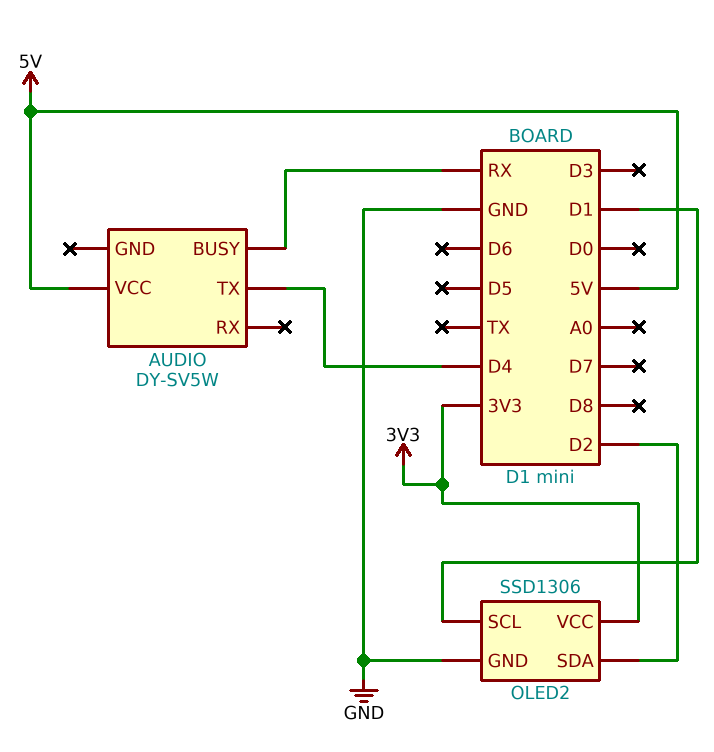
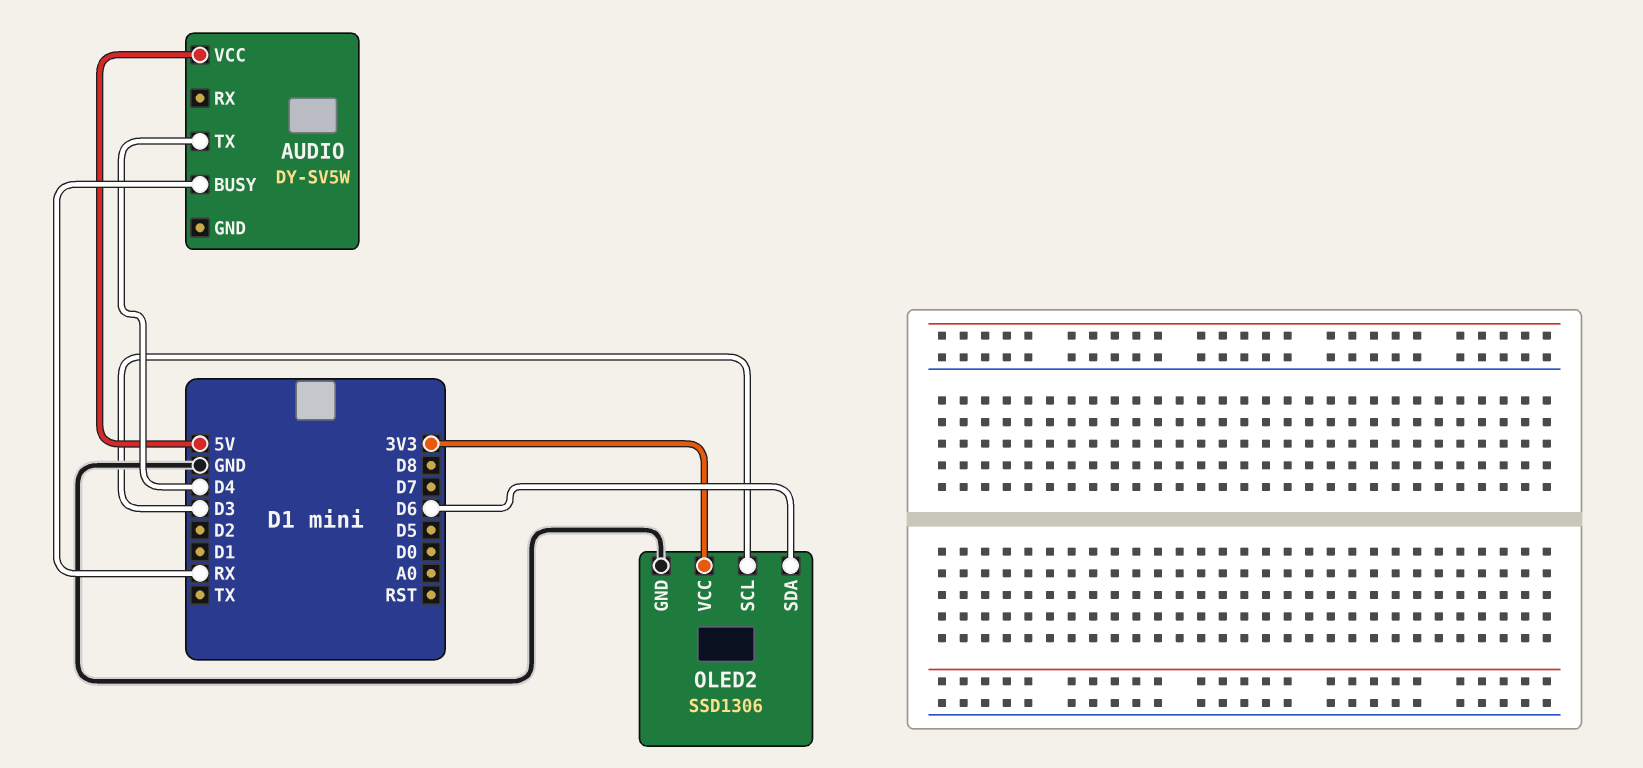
OLED2 pin SCL: D1 -> D3
OLED2 pin SDA: D2 -> D6

